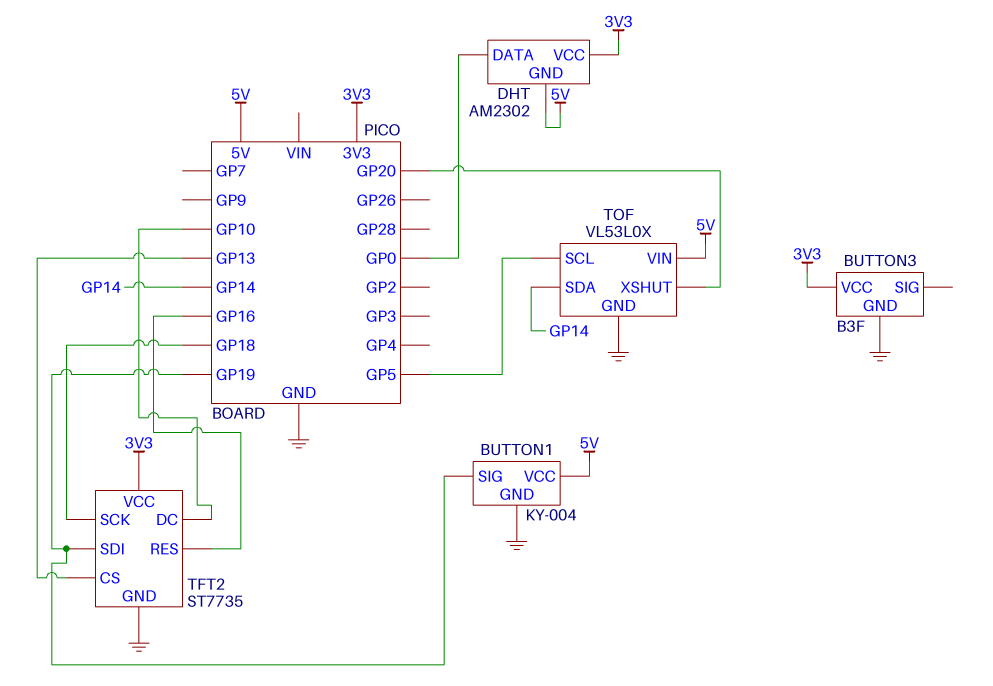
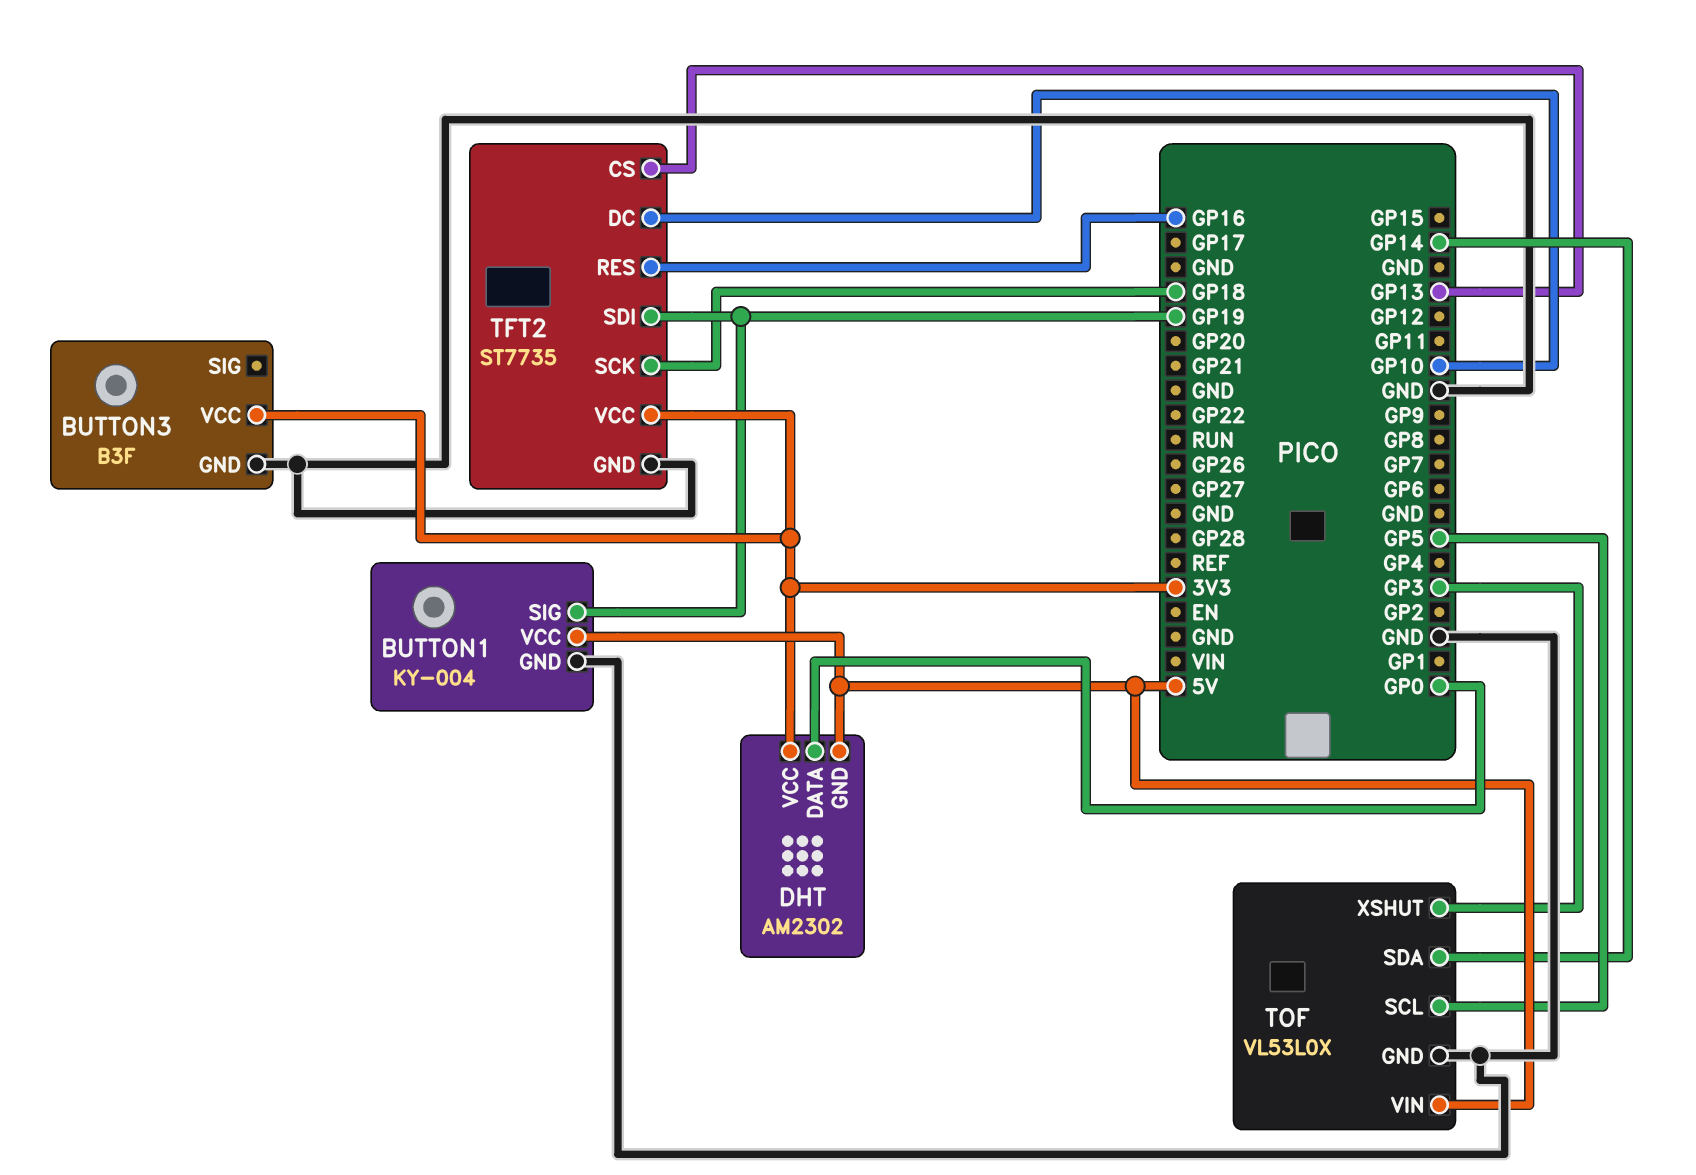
TOF pin XSHUT: GP20 -> GP3

